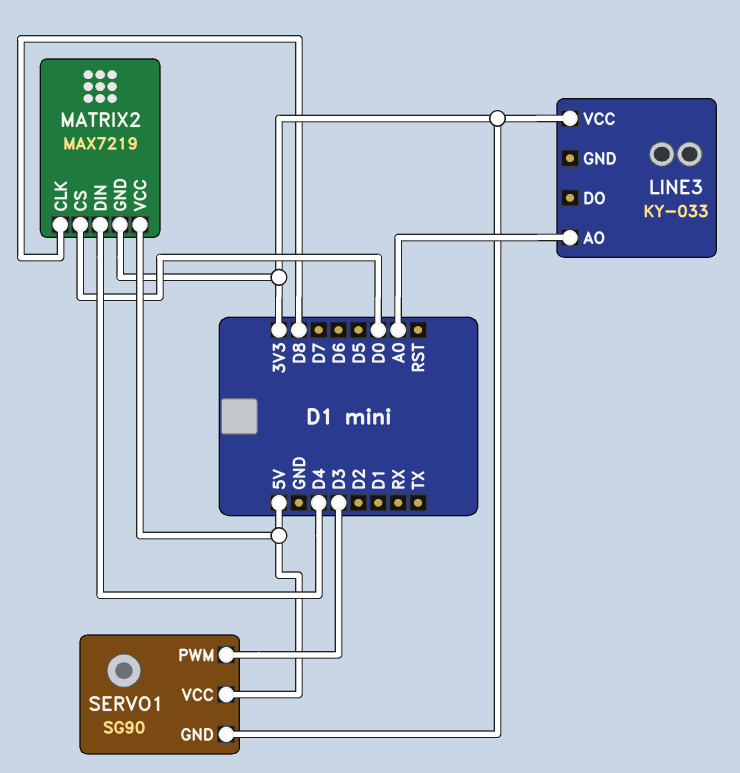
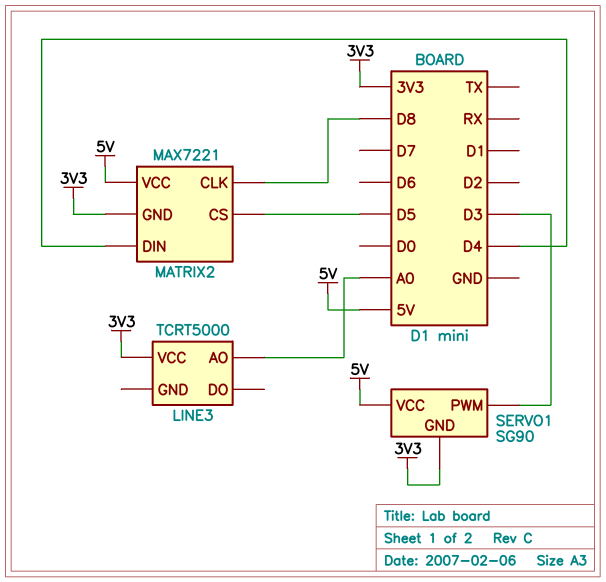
LINE3: KY-033 -> TCRT5000
MATRIX2: MAX7219 -> MAX7221
MATRIX2 pin CS: D0 -> D5

